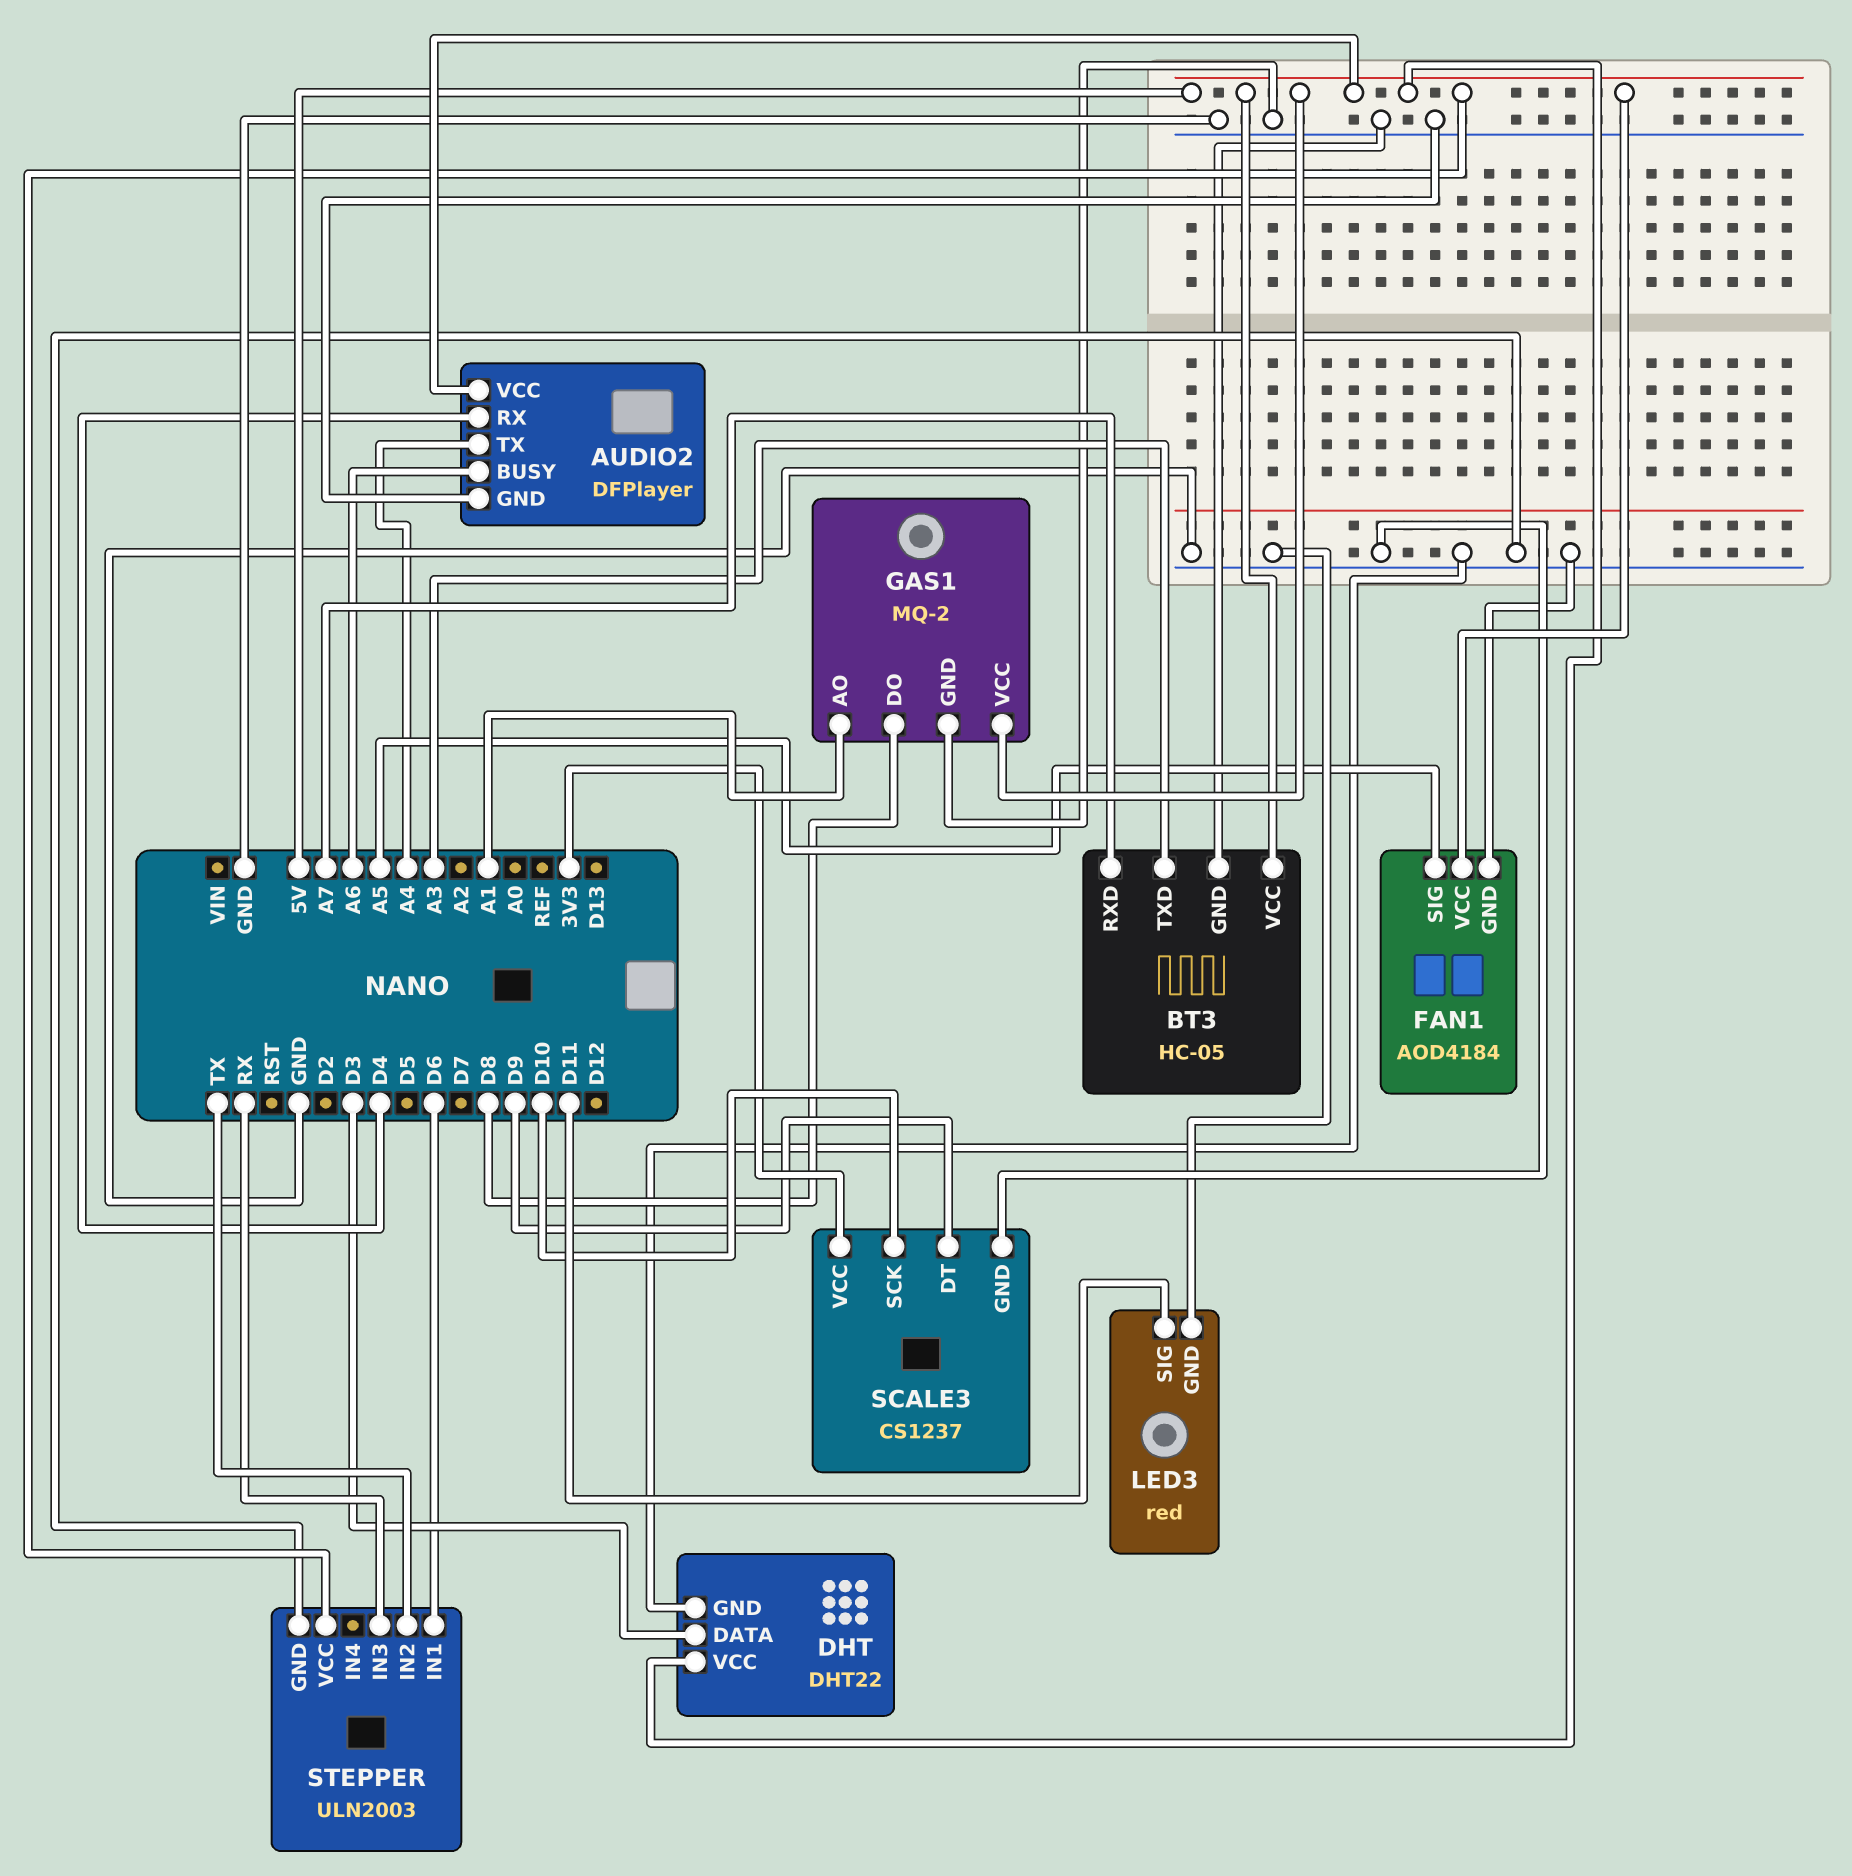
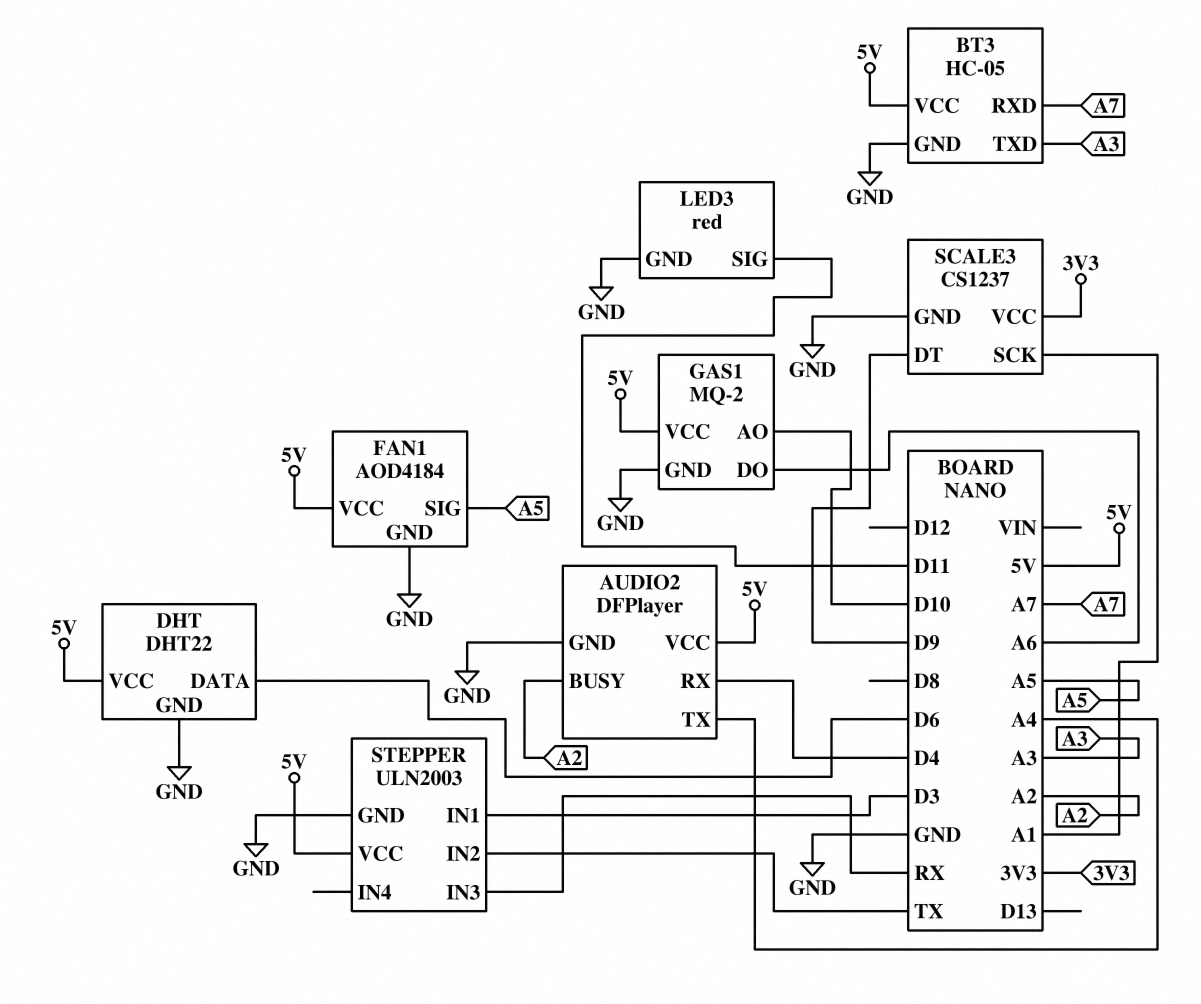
AUDIO2 pin BUSY: A6 -> A2
DHT pin DATA: D3 -> D6
GAS1 pin AO: A1 -> D10
GAS1 pin DO: D8 -> A6
SCALE3 pin SCK: D10 -> A1
STEPPER pin IN1: D6 -> D3

